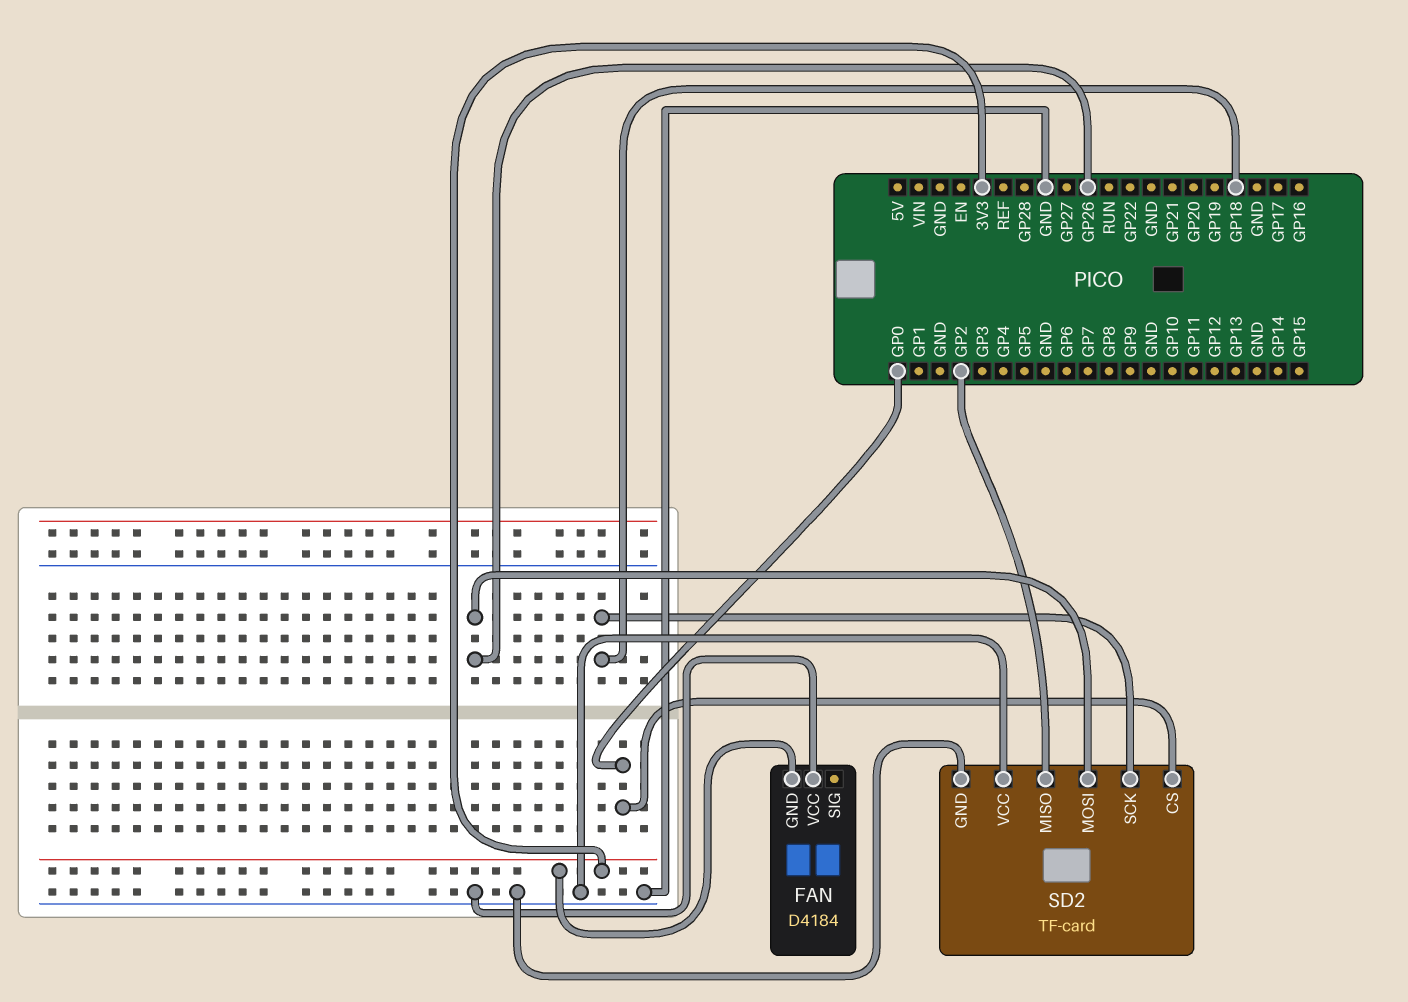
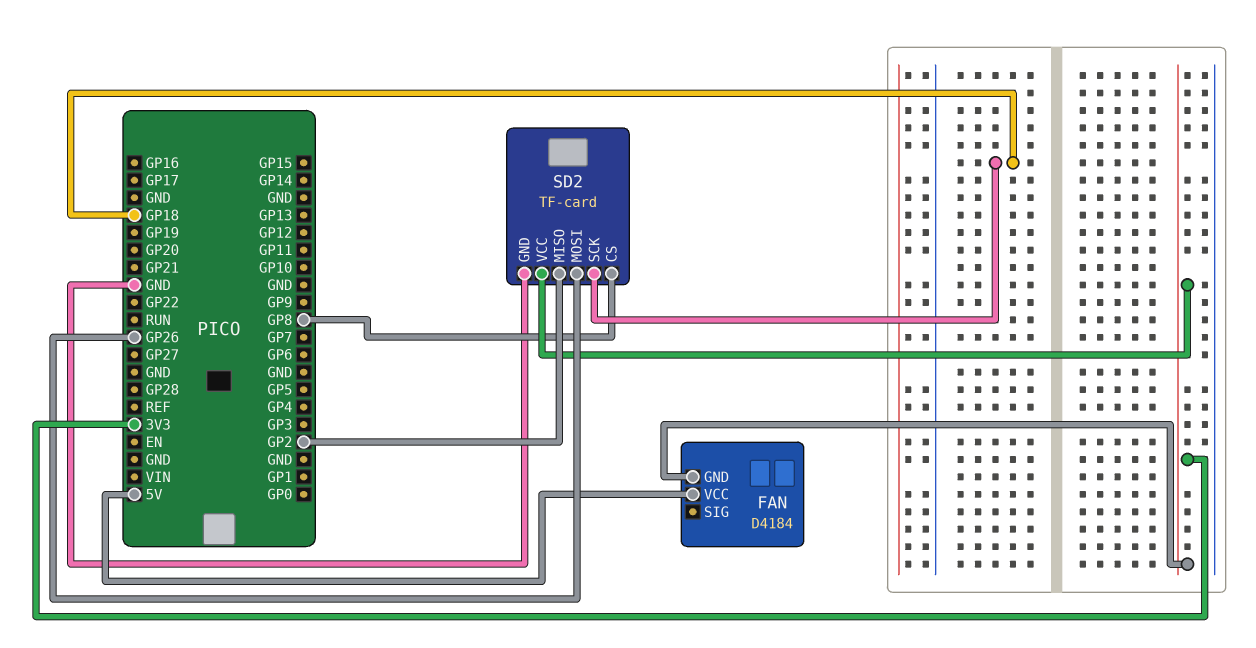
FAN pin VCC: GND -> 5V
SD2 pin CS: GP0 -> GP8
SD2 pin VCC: GND -> 3V3

